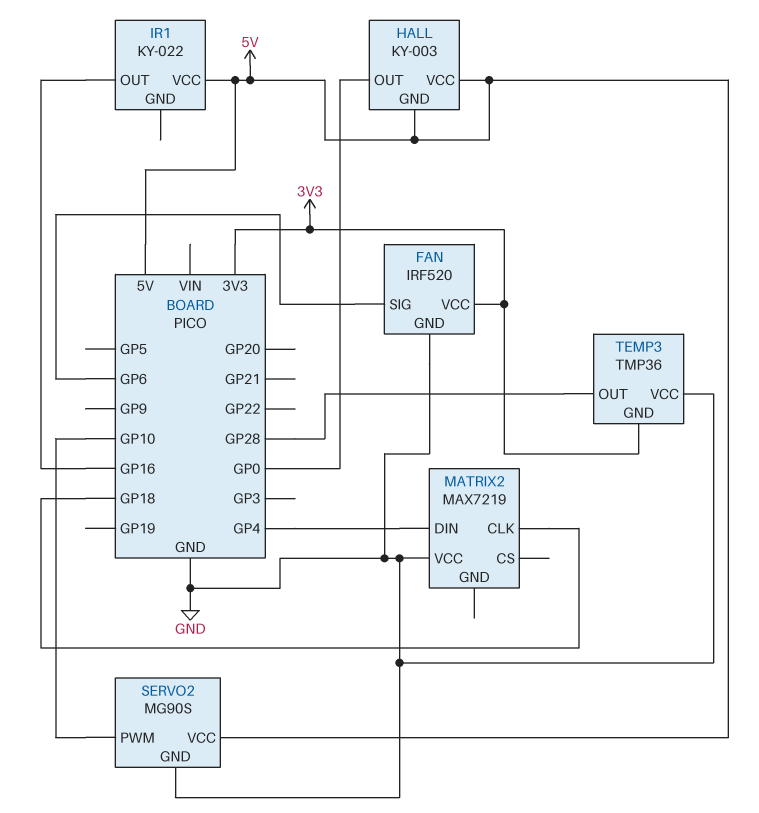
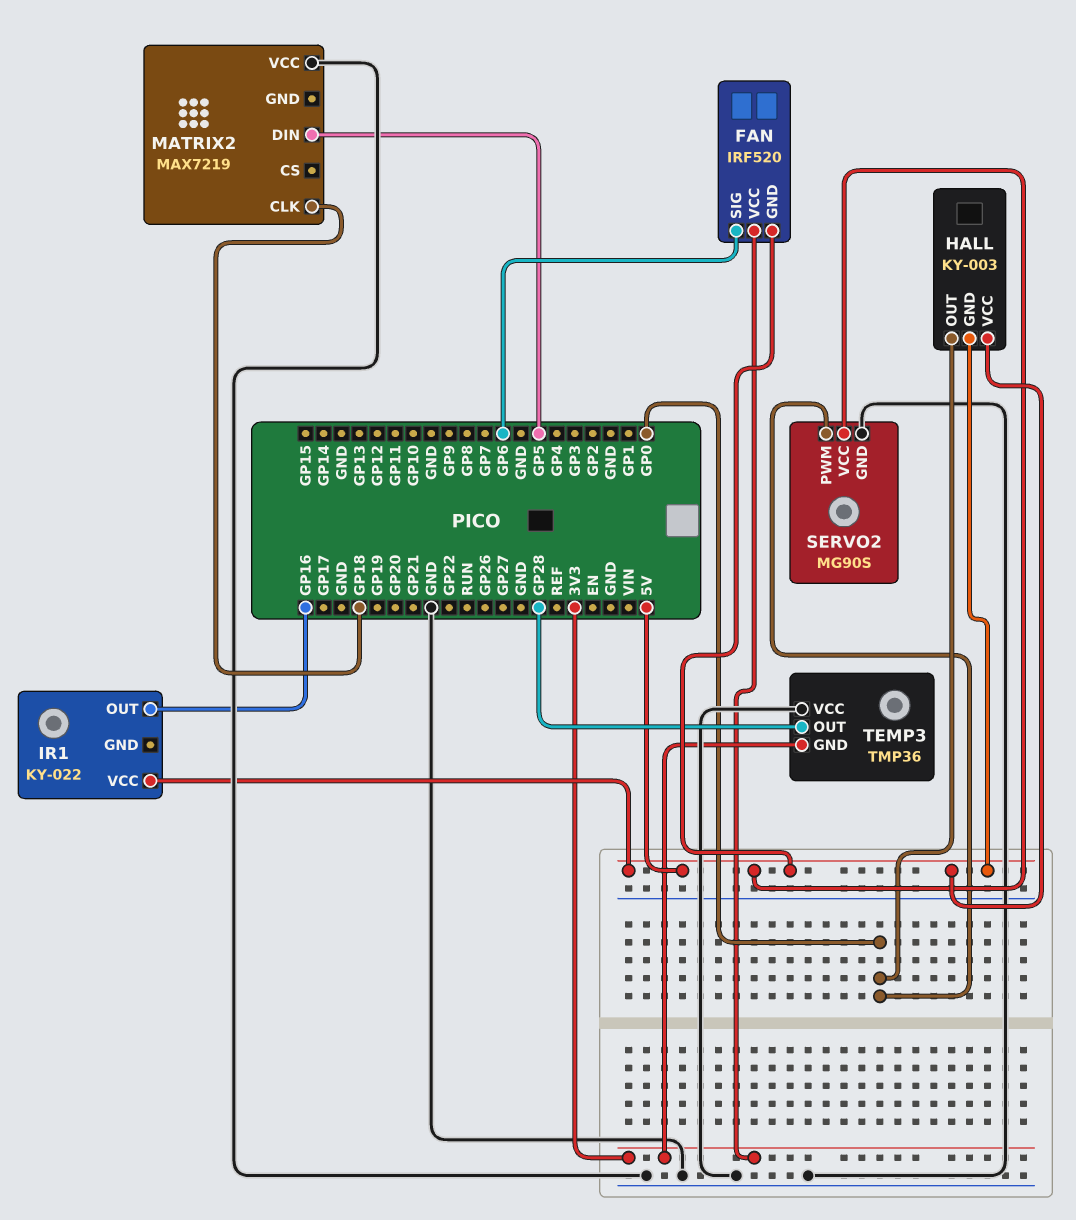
FAN pin GND: GND -> 5V
MATRIX2 pin DIN: GP4 -> GP5
SERVO2 pin PWM: GP10 -> GP0

